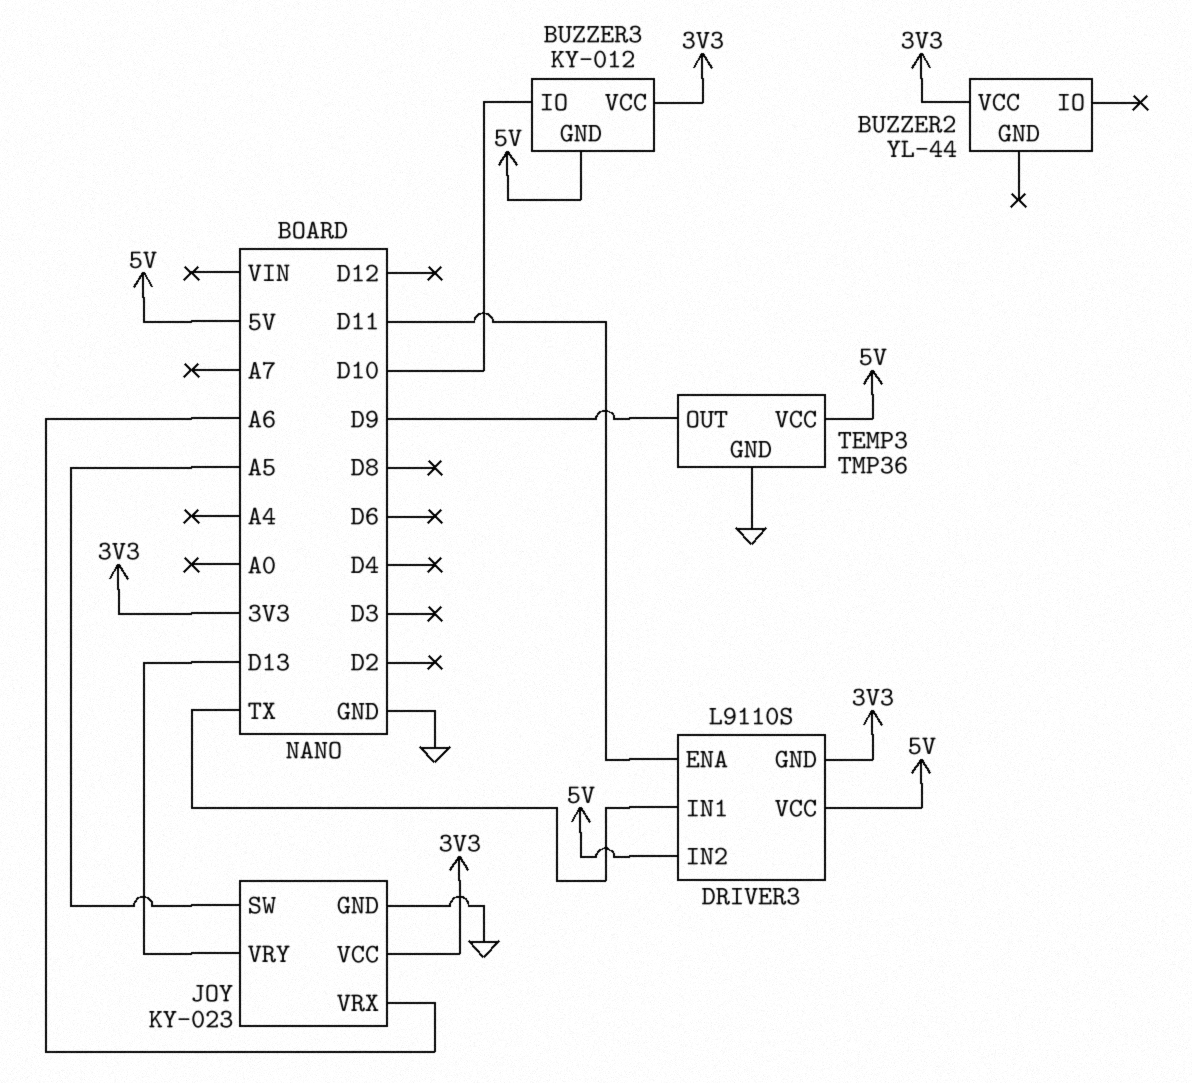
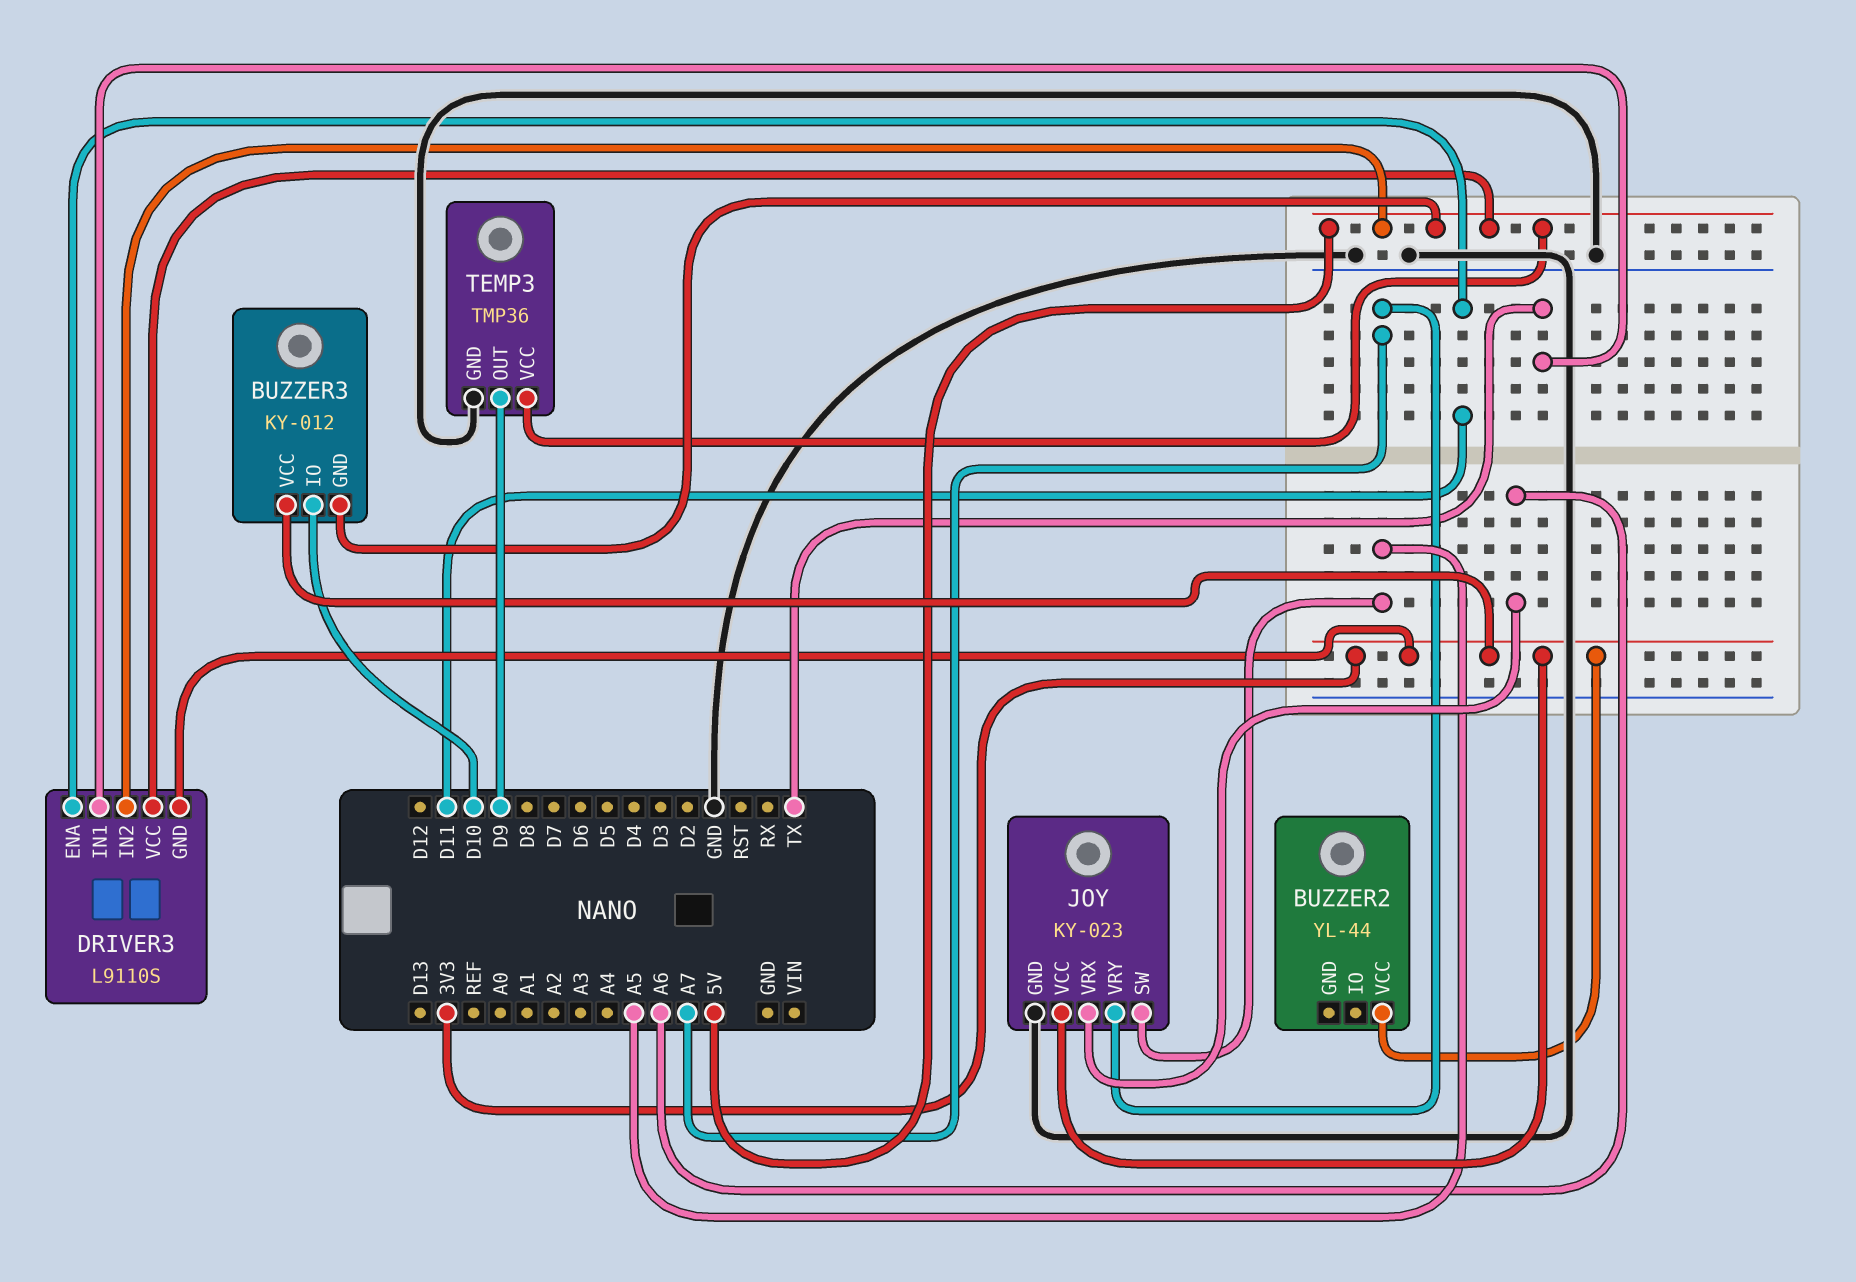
JOY pin VRY: D13 -> A7

